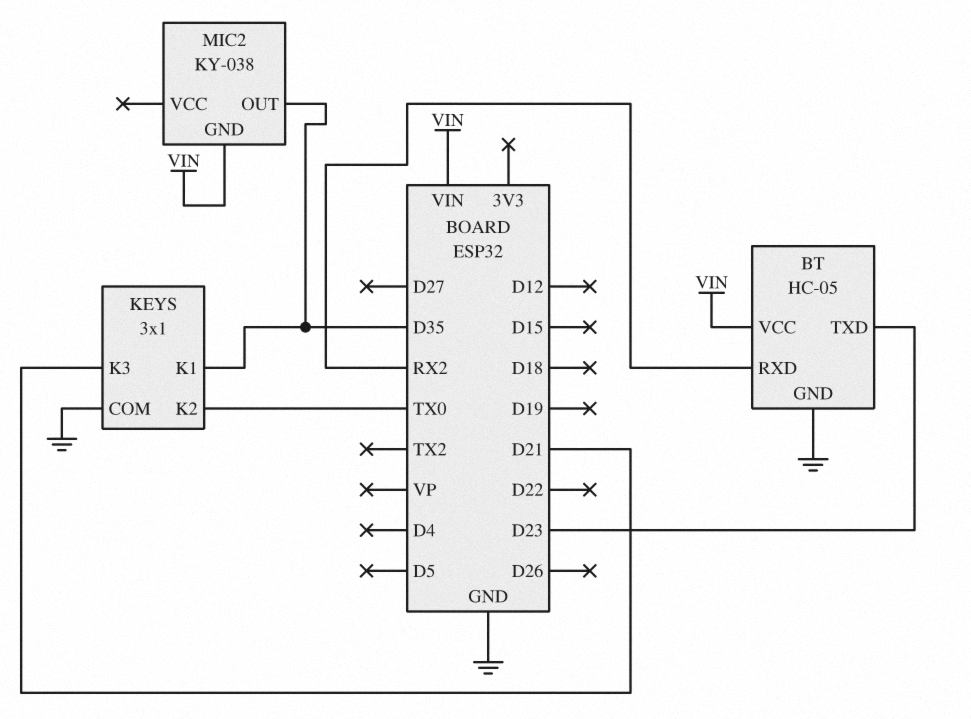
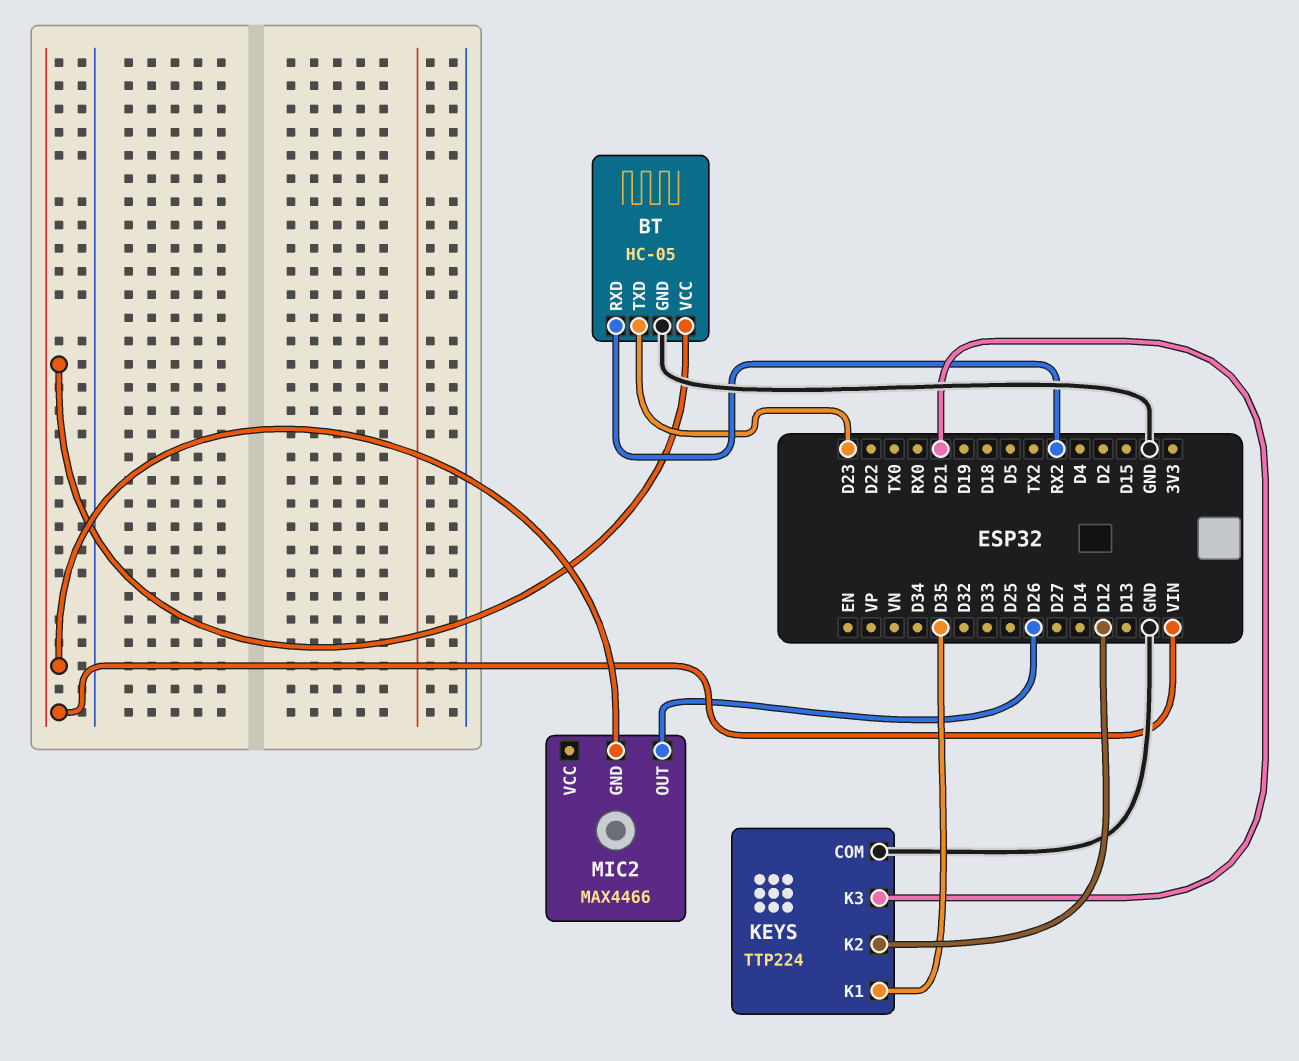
KEYS: 3x1 -> TTP224
KEYS pin K2: TX0 -> D12
MIC2: KY-038 -> MAX4466
MIC2 pin OUT: D35 -> D26

